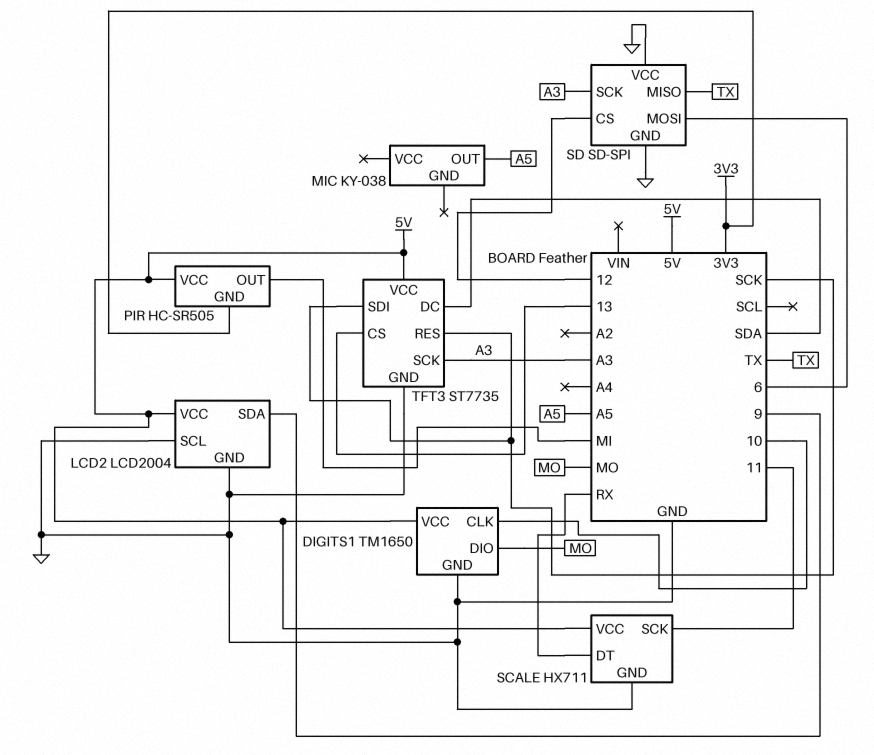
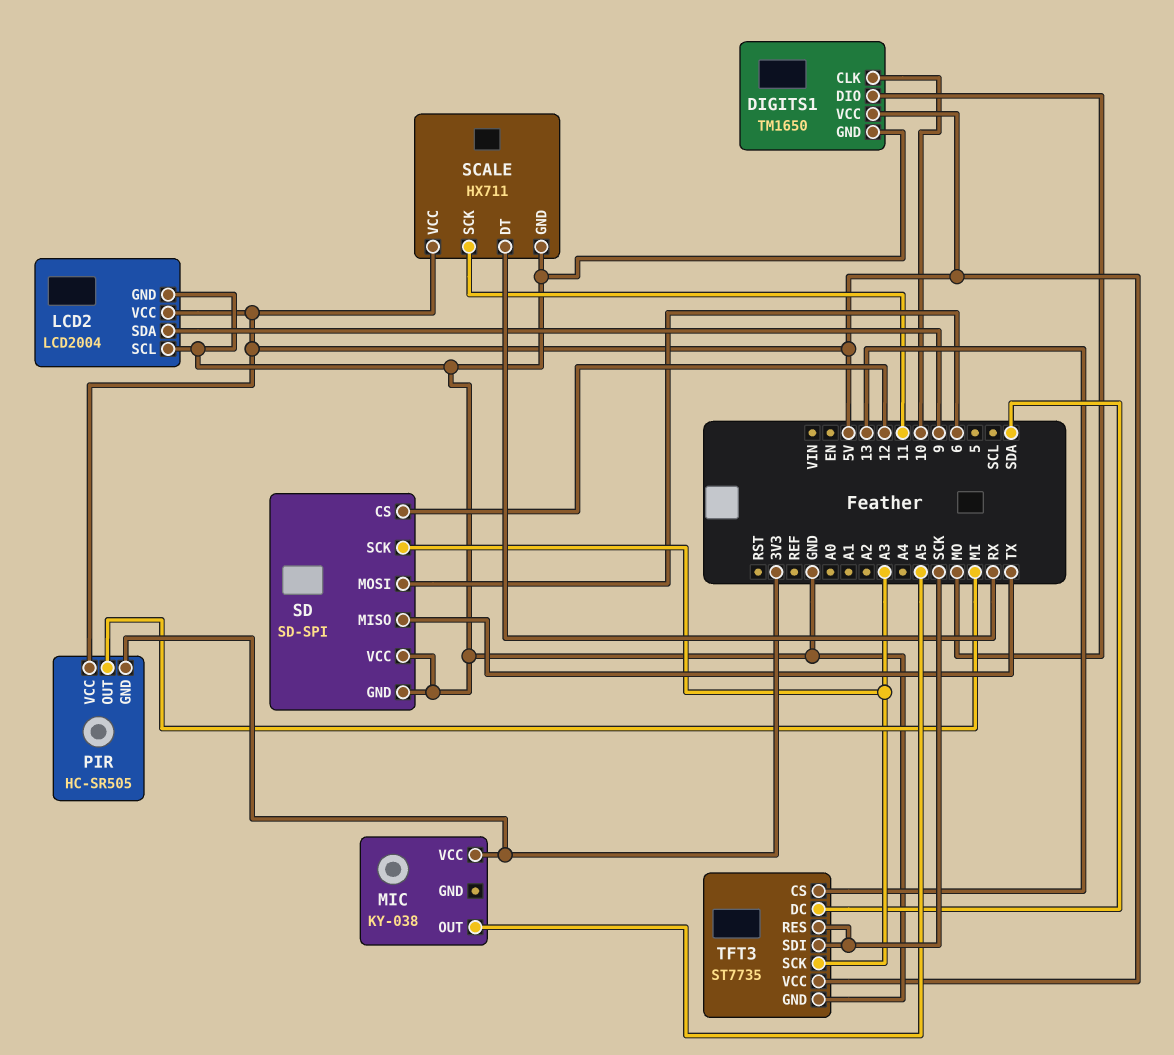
MIC pin VCC: none -> 3V3

